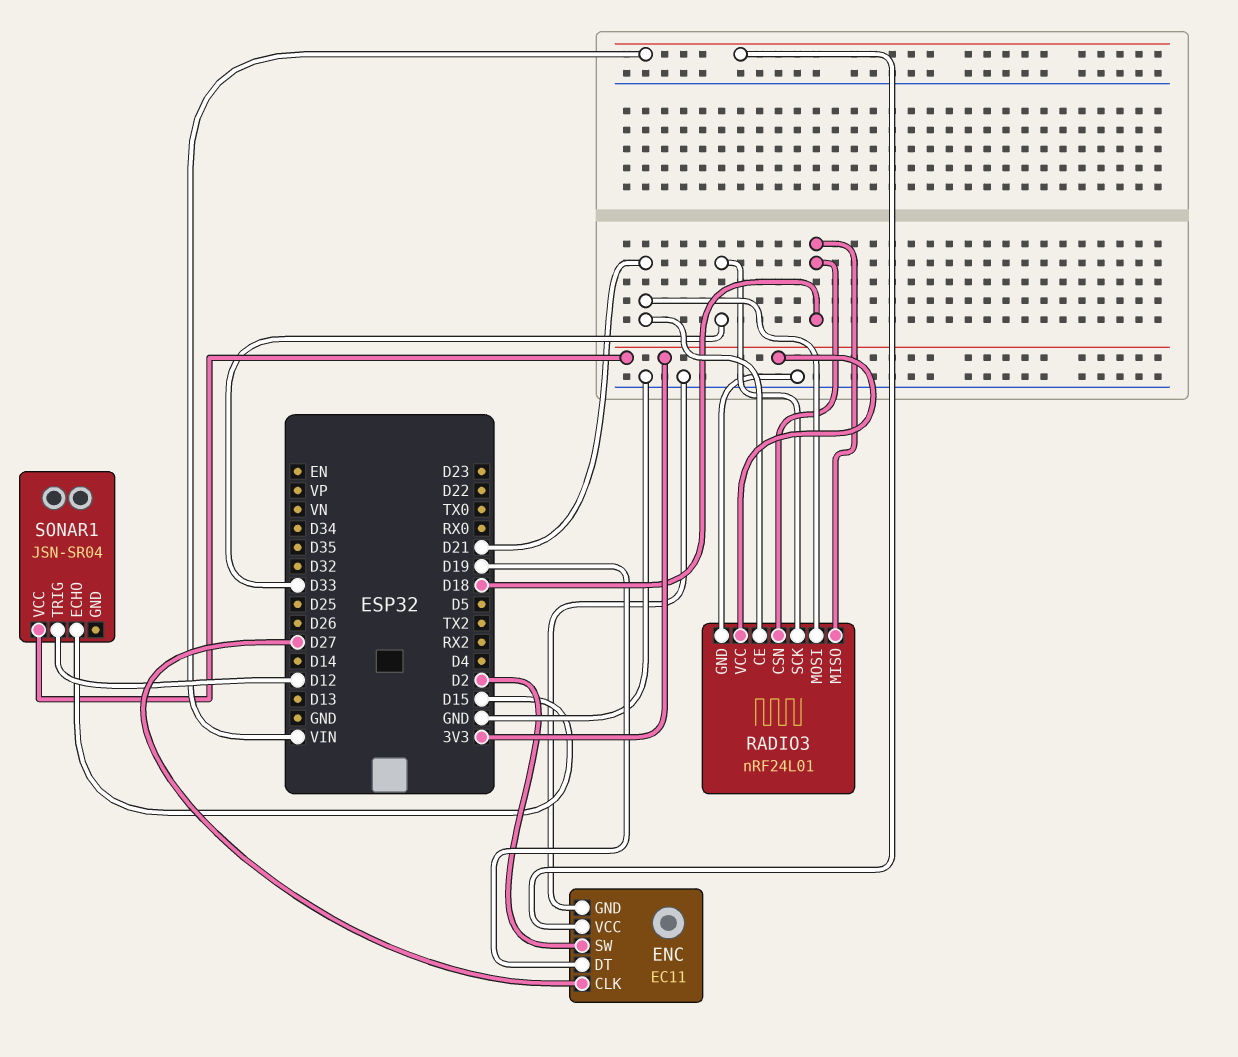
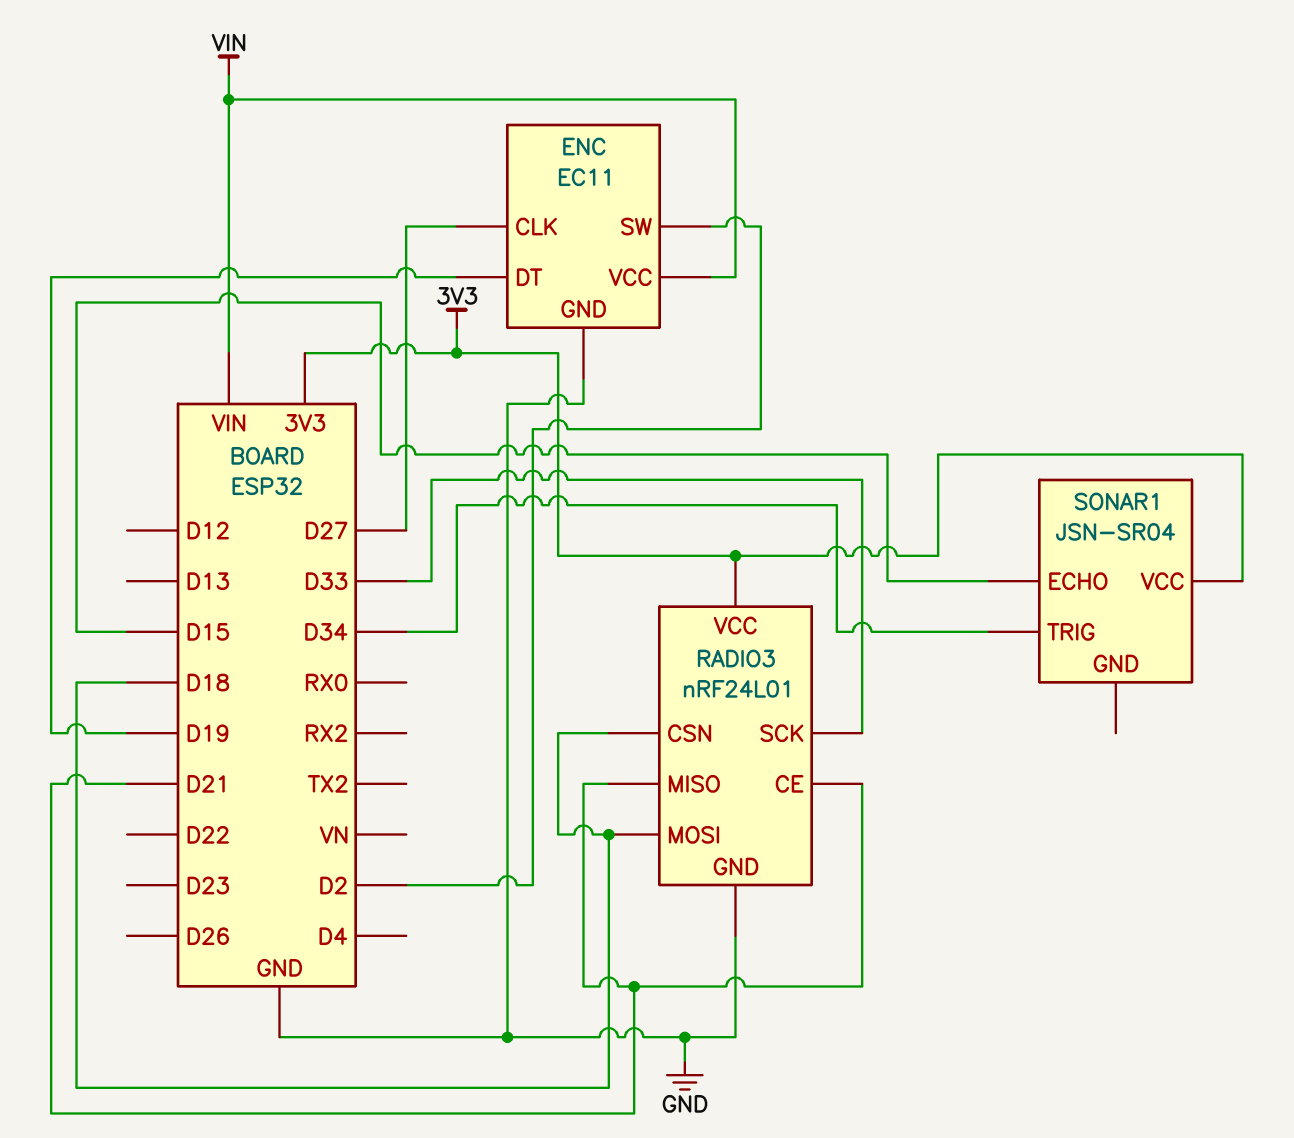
RADIO3 pin MISO: D18 -> D21
RADIO3 pin MOSI: D21 -> D18
SONAR1 pin TRIG: D12 -> D34

